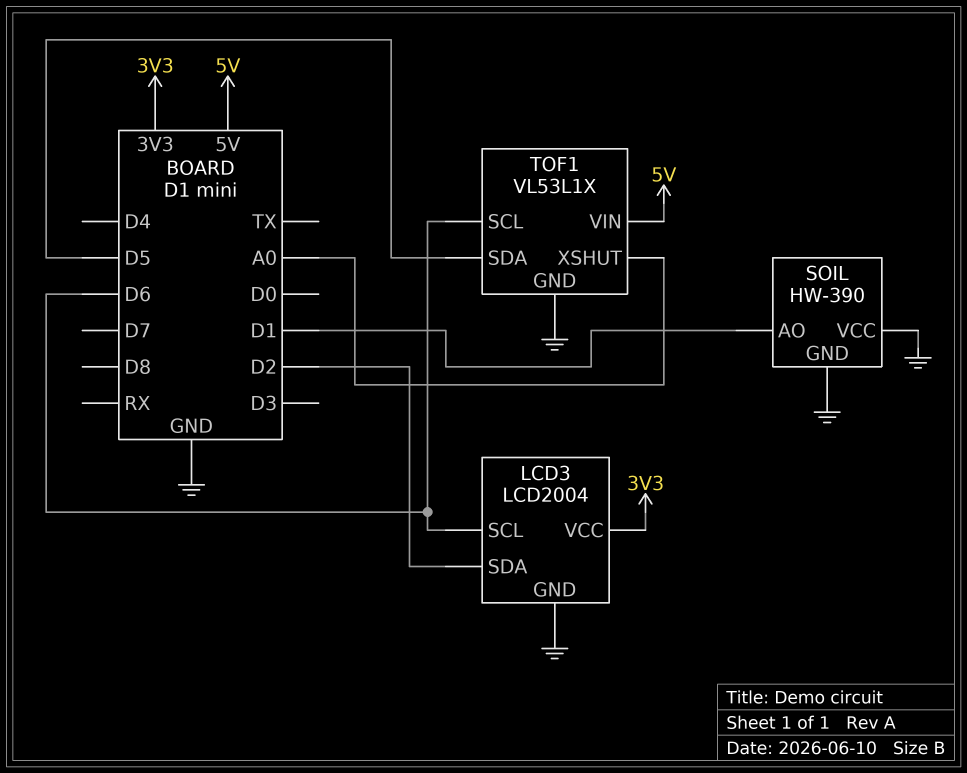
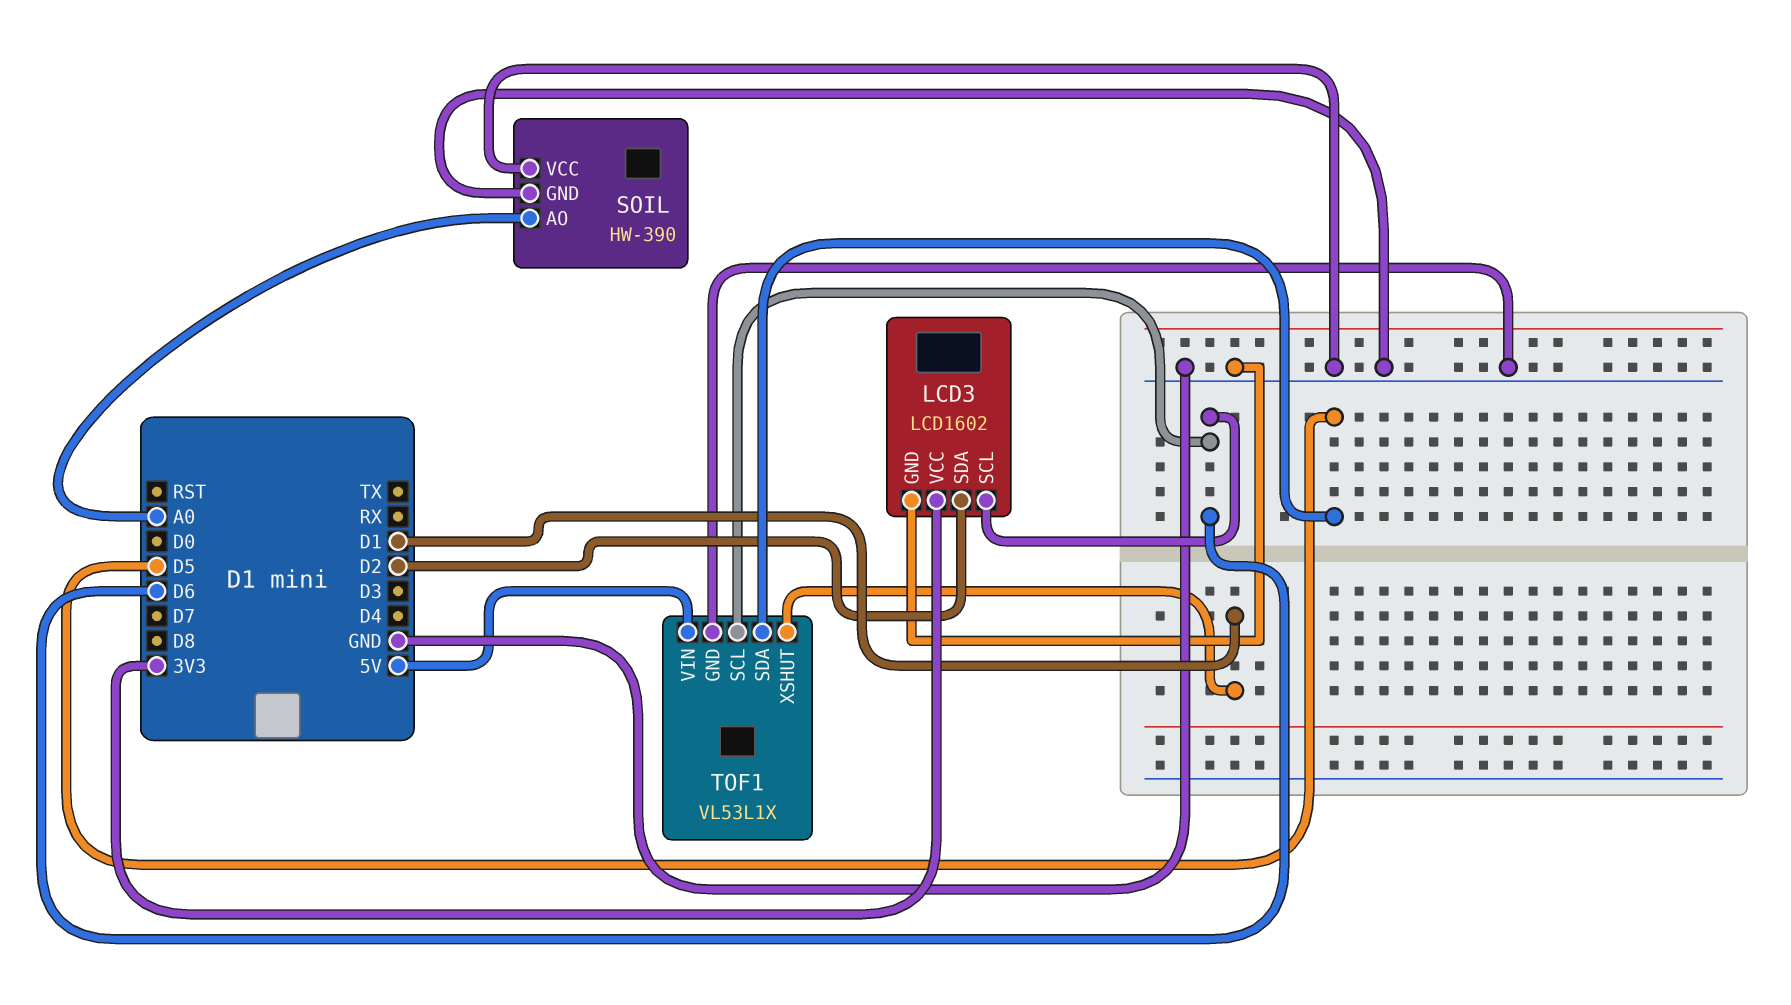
LCD3: LCD2004 -> LCD1602
SOIL pin AO: D1 -> A0
TOF1 pin XSHUT: A0 -> D1

